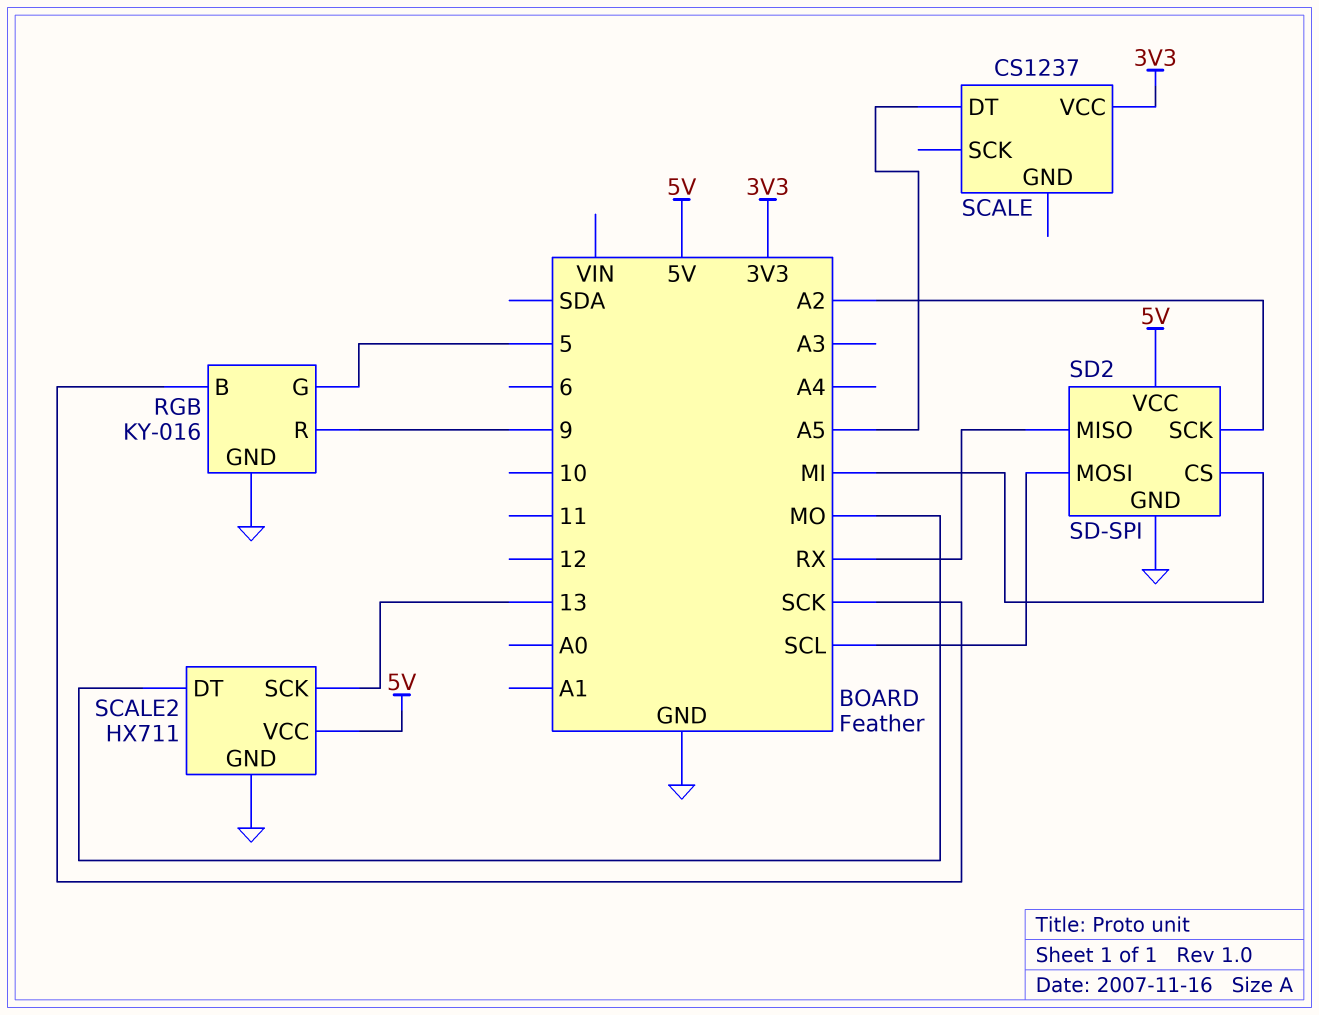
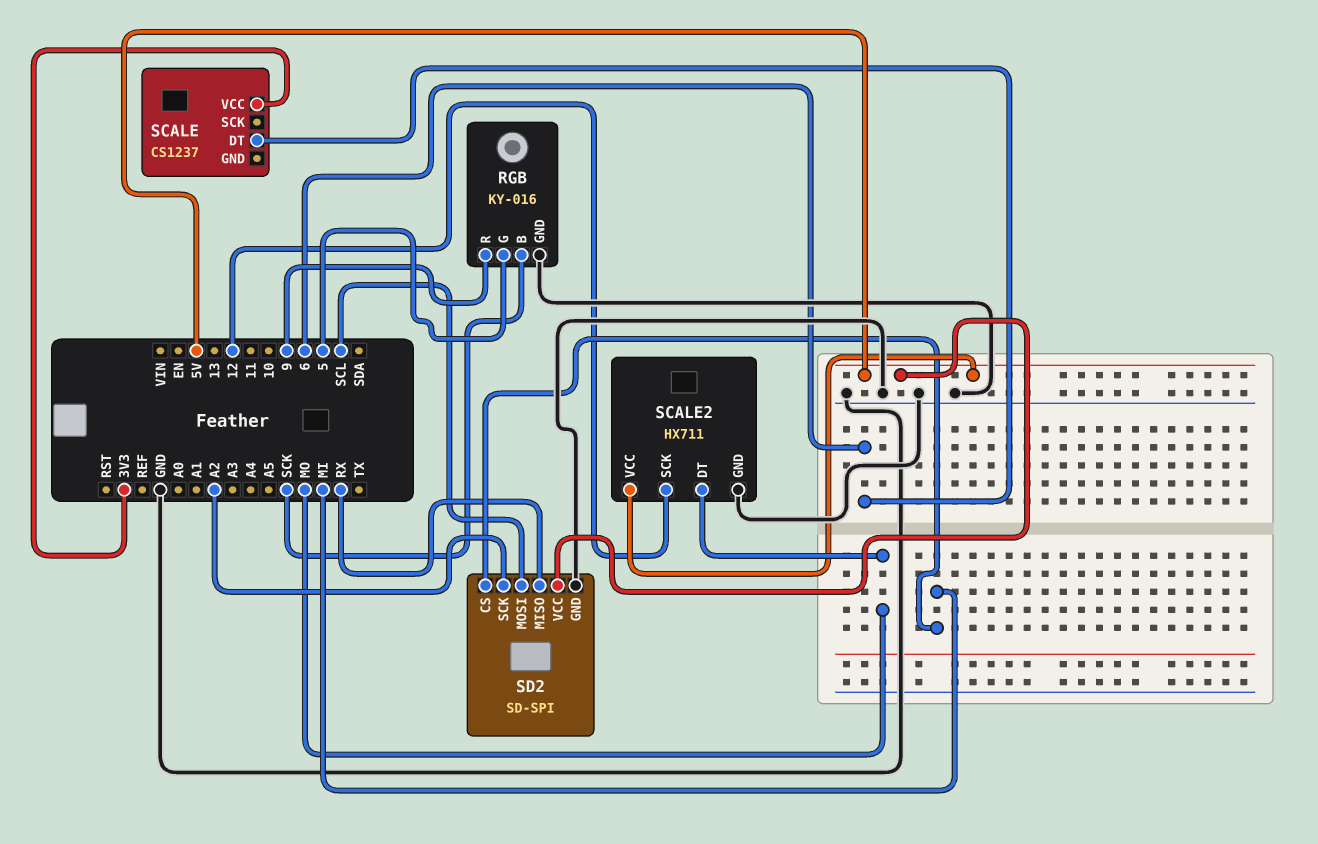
SCALE pin DT: A5 -> 6
SCALE2 pin SCK: 13 -> 12

